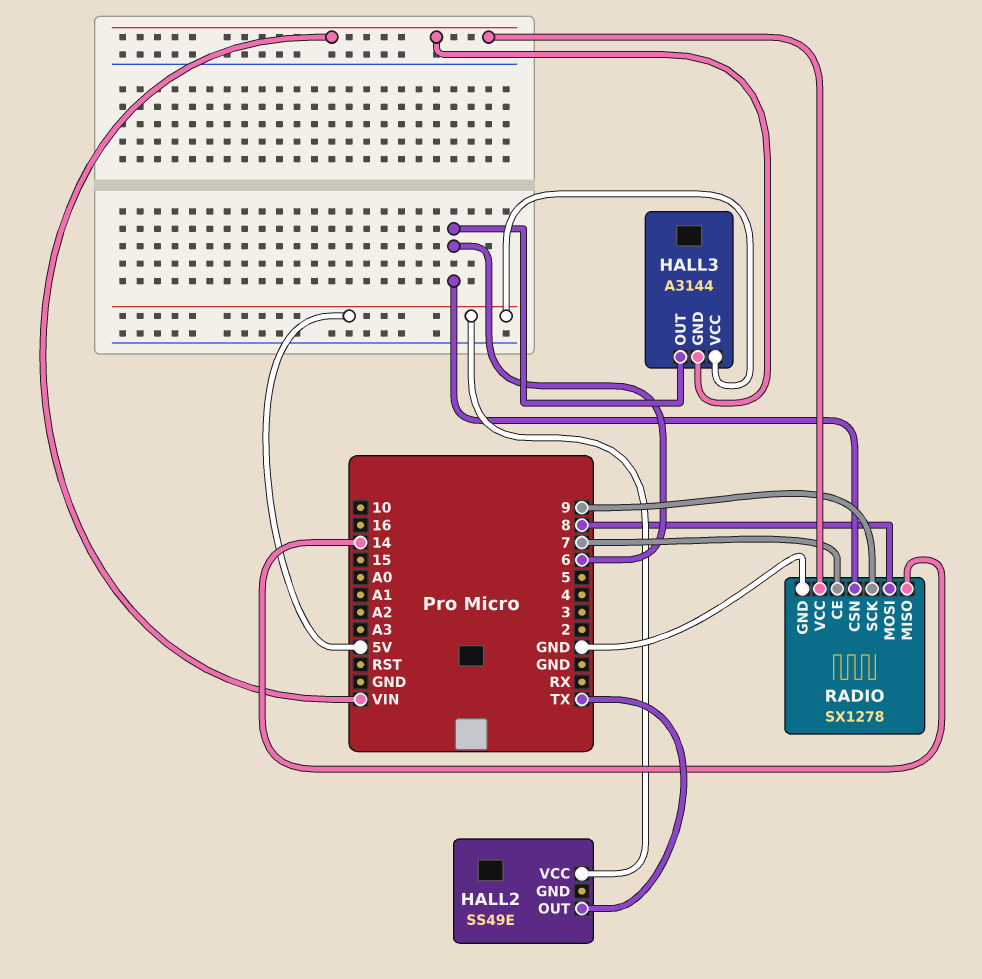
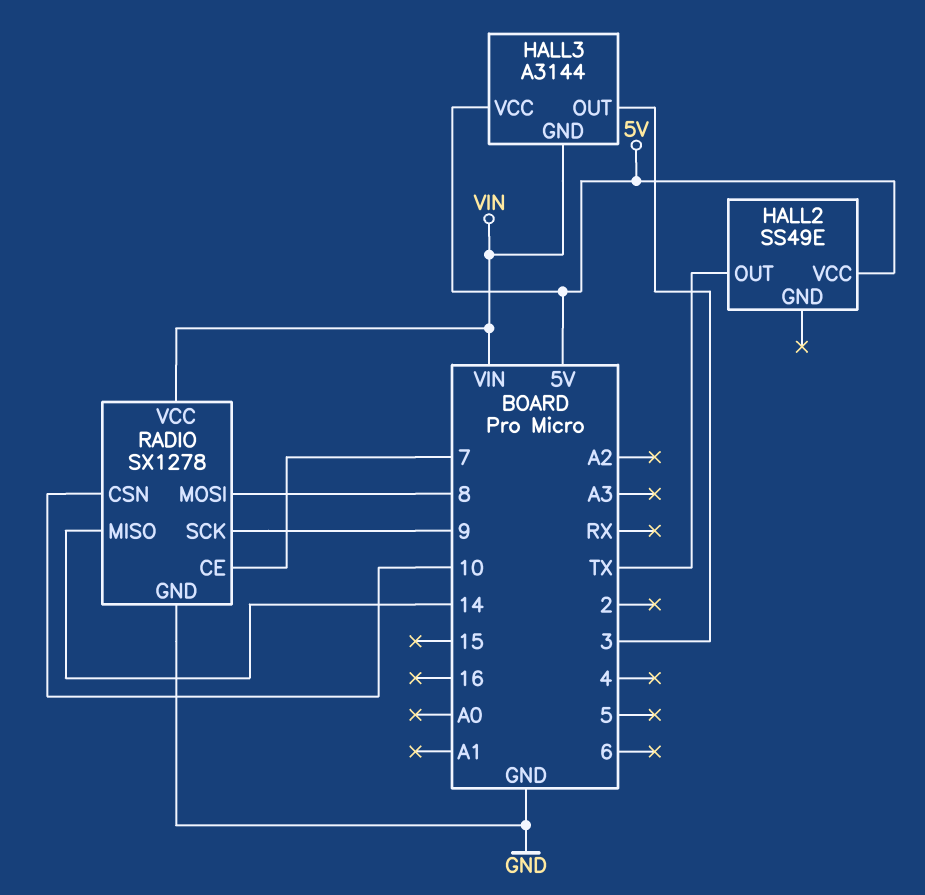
HALL3 pin OUT: 6 -> 3
RADIO pin CSN: 6 -> 10

